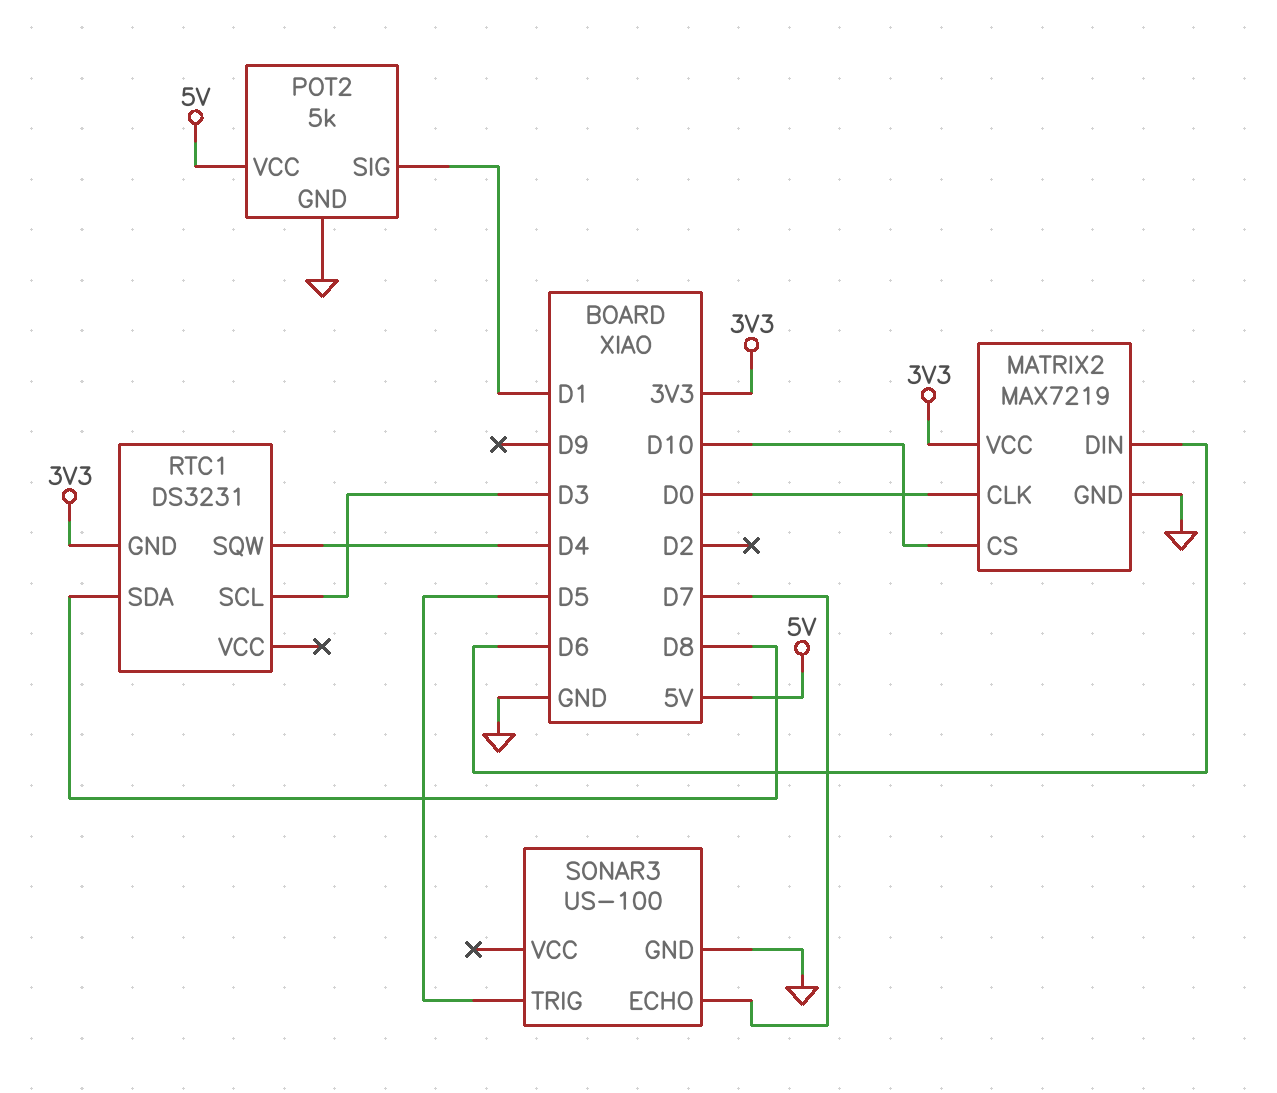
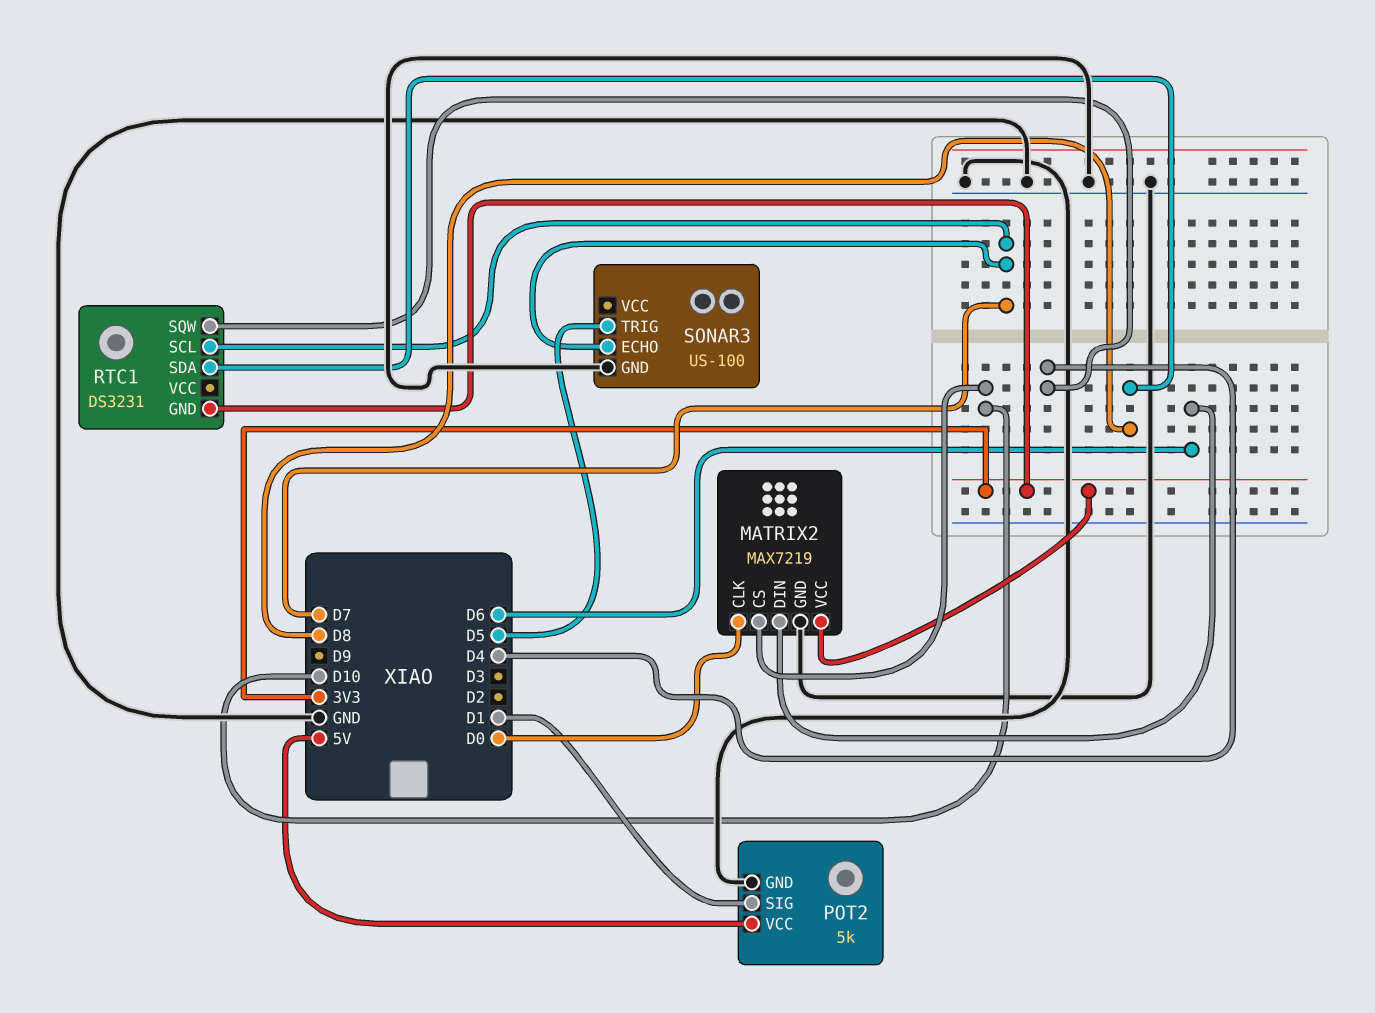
RTC1 pin SCL: D3 -> D7

